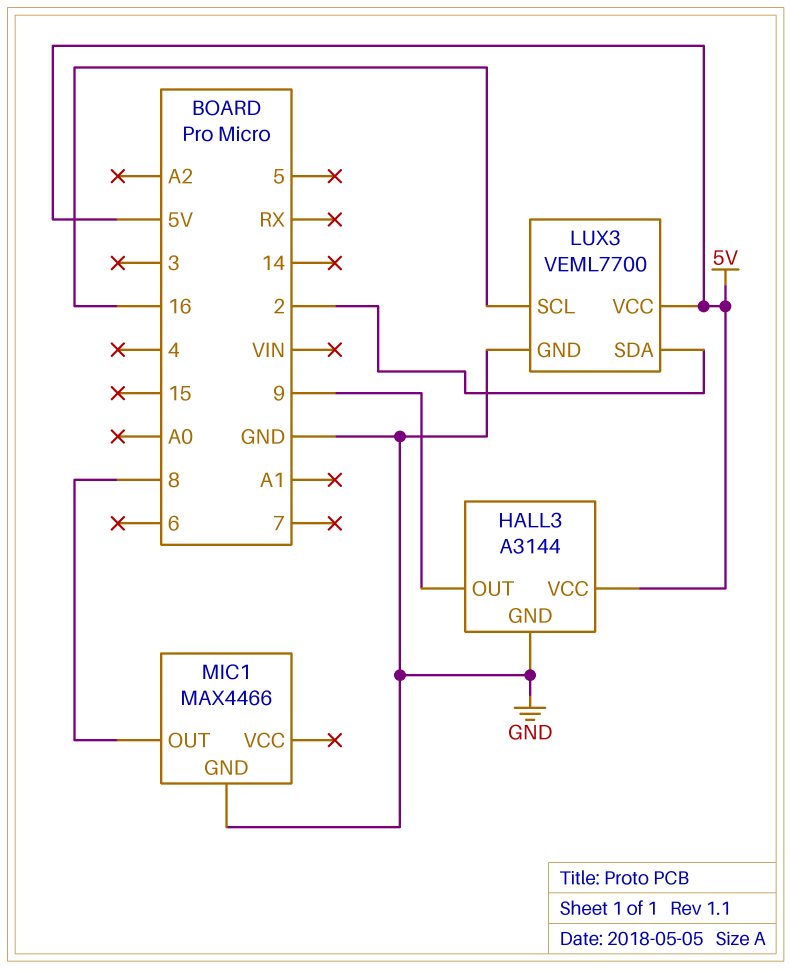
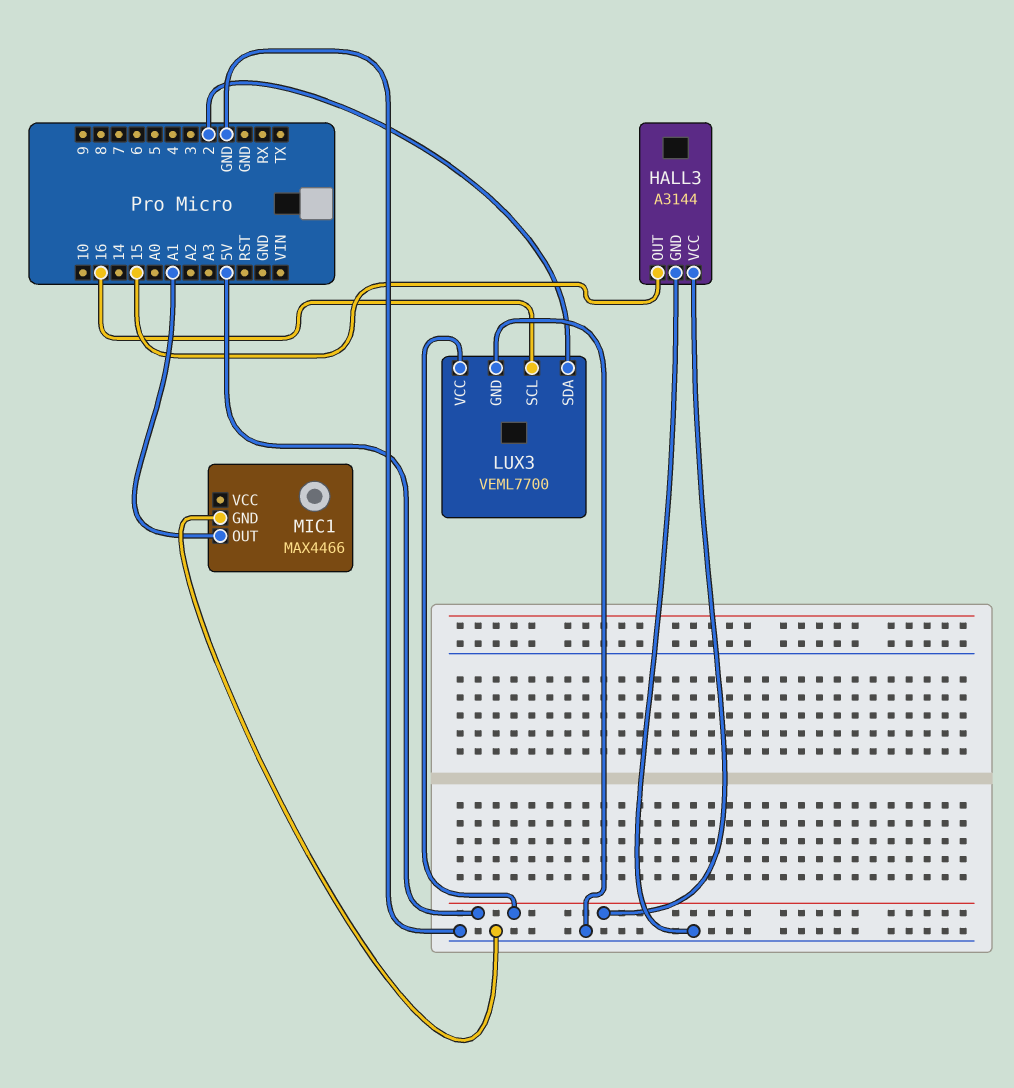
HALL3 pin OUT: 9 -> 15
MIC1 pin OUT: 8 -> A1

